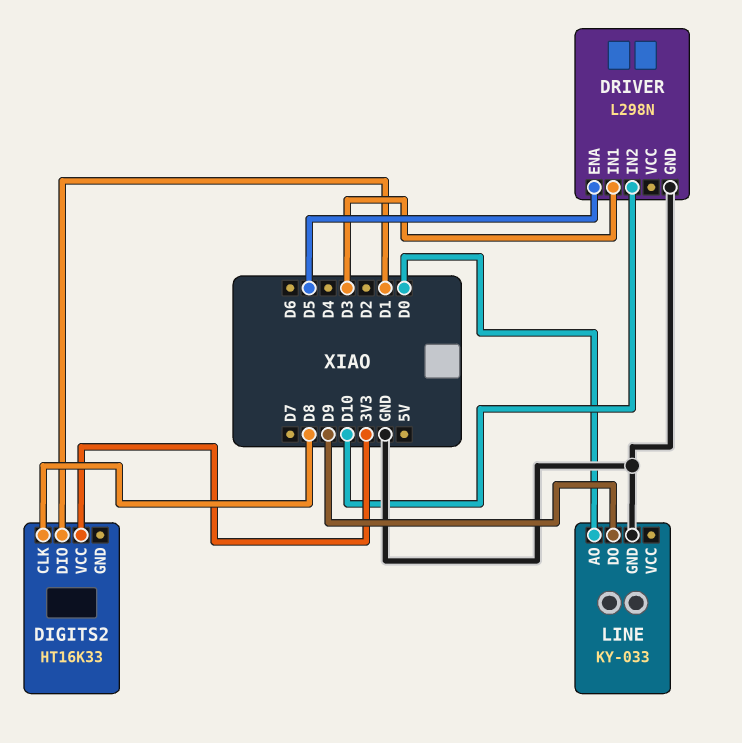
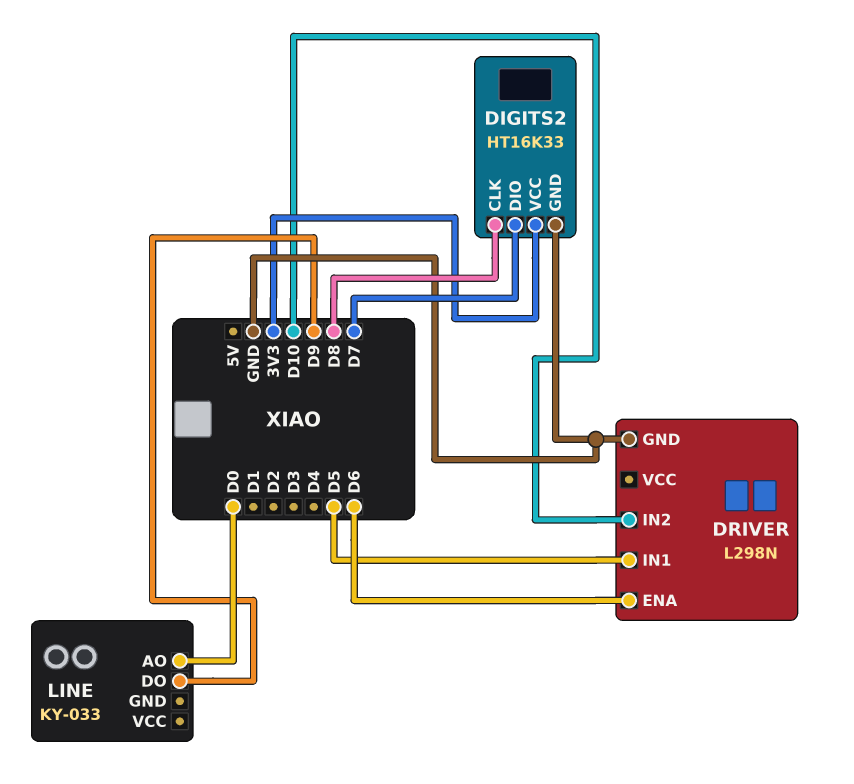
DIGITS2 pin DIO: D1 -> D7
DIGITS2 pin GND: none -> GND
DRIVER pin ENA: D5 -> D6
DRIVER pin IN1: D3 -> D5
LINE pin GND: GND -> none

